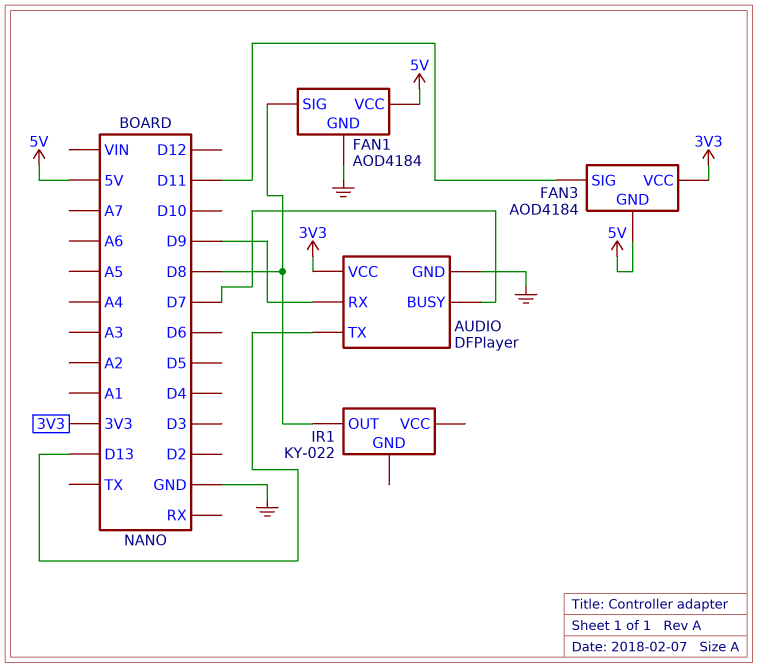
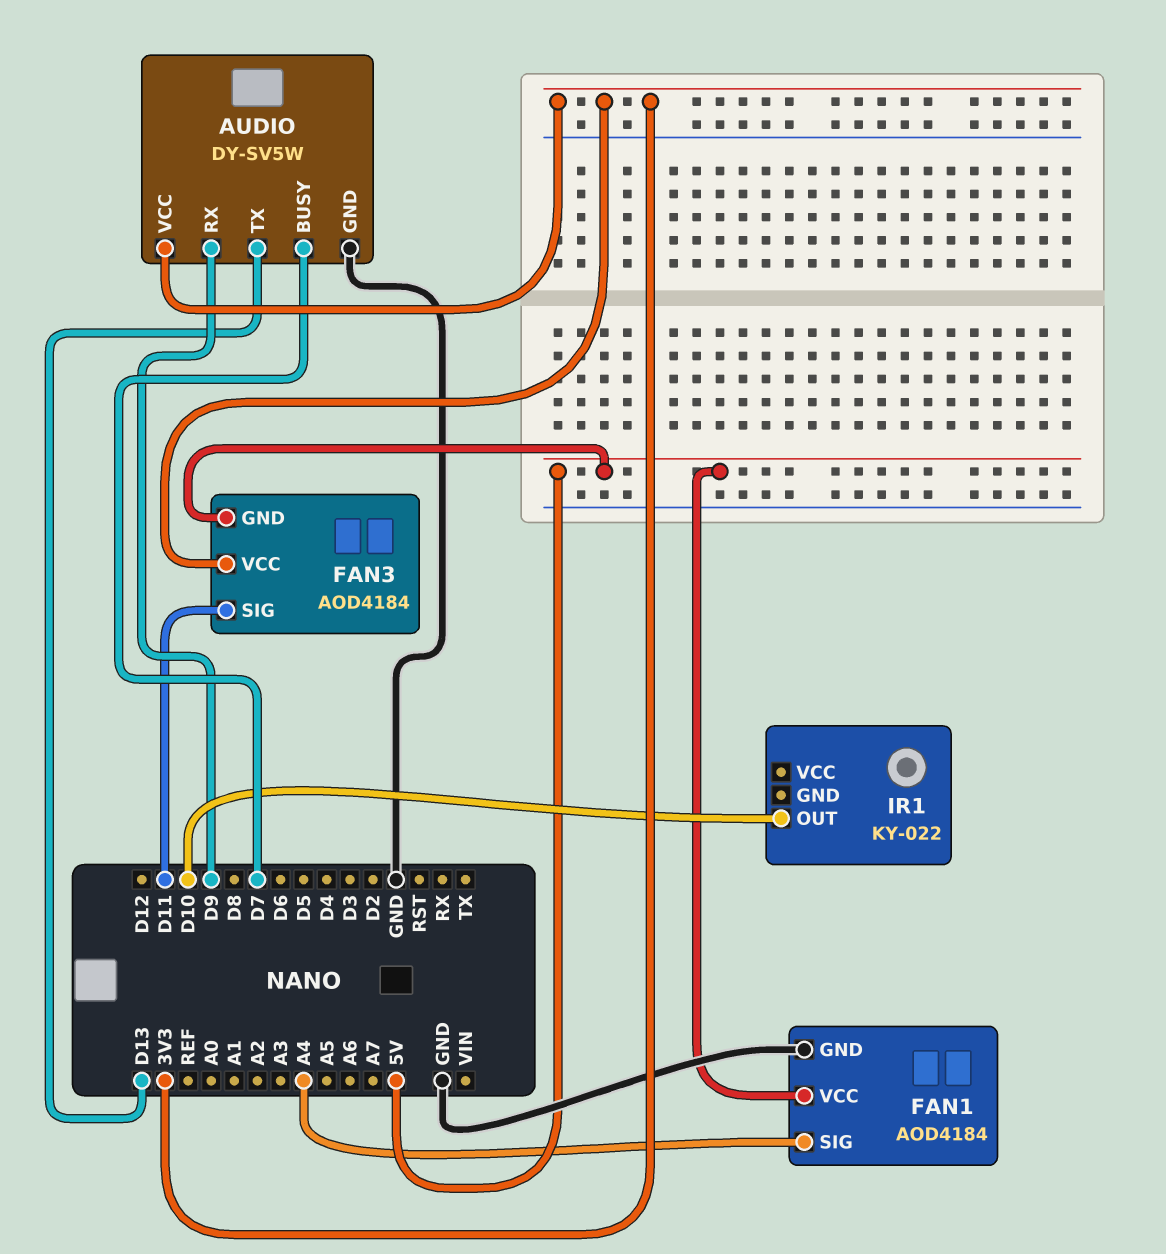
AUDIO: DFPlayer -> DY-SV5W
FAN1 pin SIG: D8 -> A4
IR1 pin OUT: D8 -> D10

